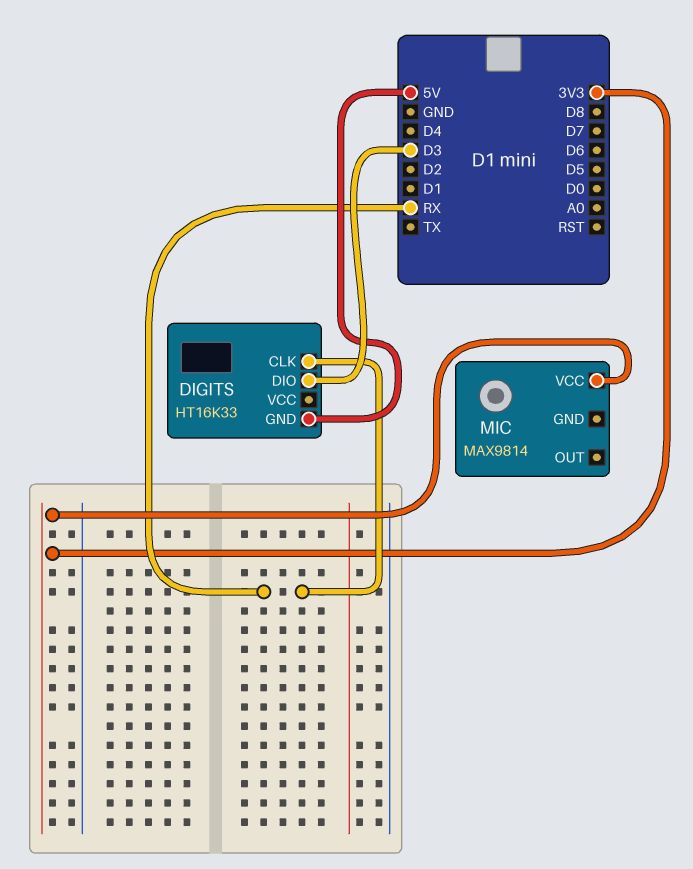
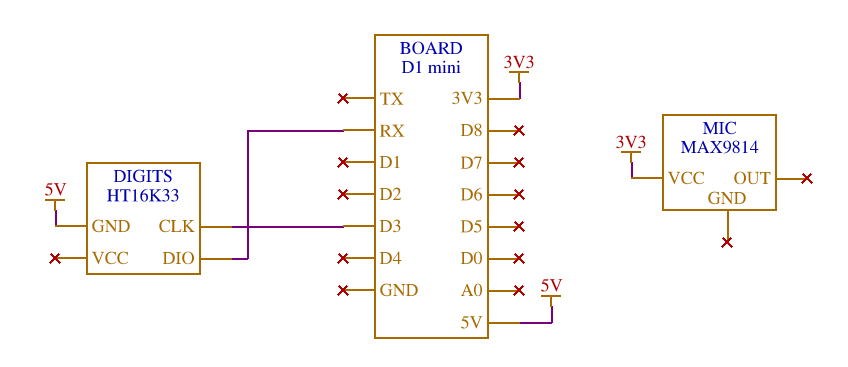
DIGITS pin CLK: RX -> D3
DIGITS pin DIO: D3 -> RX

